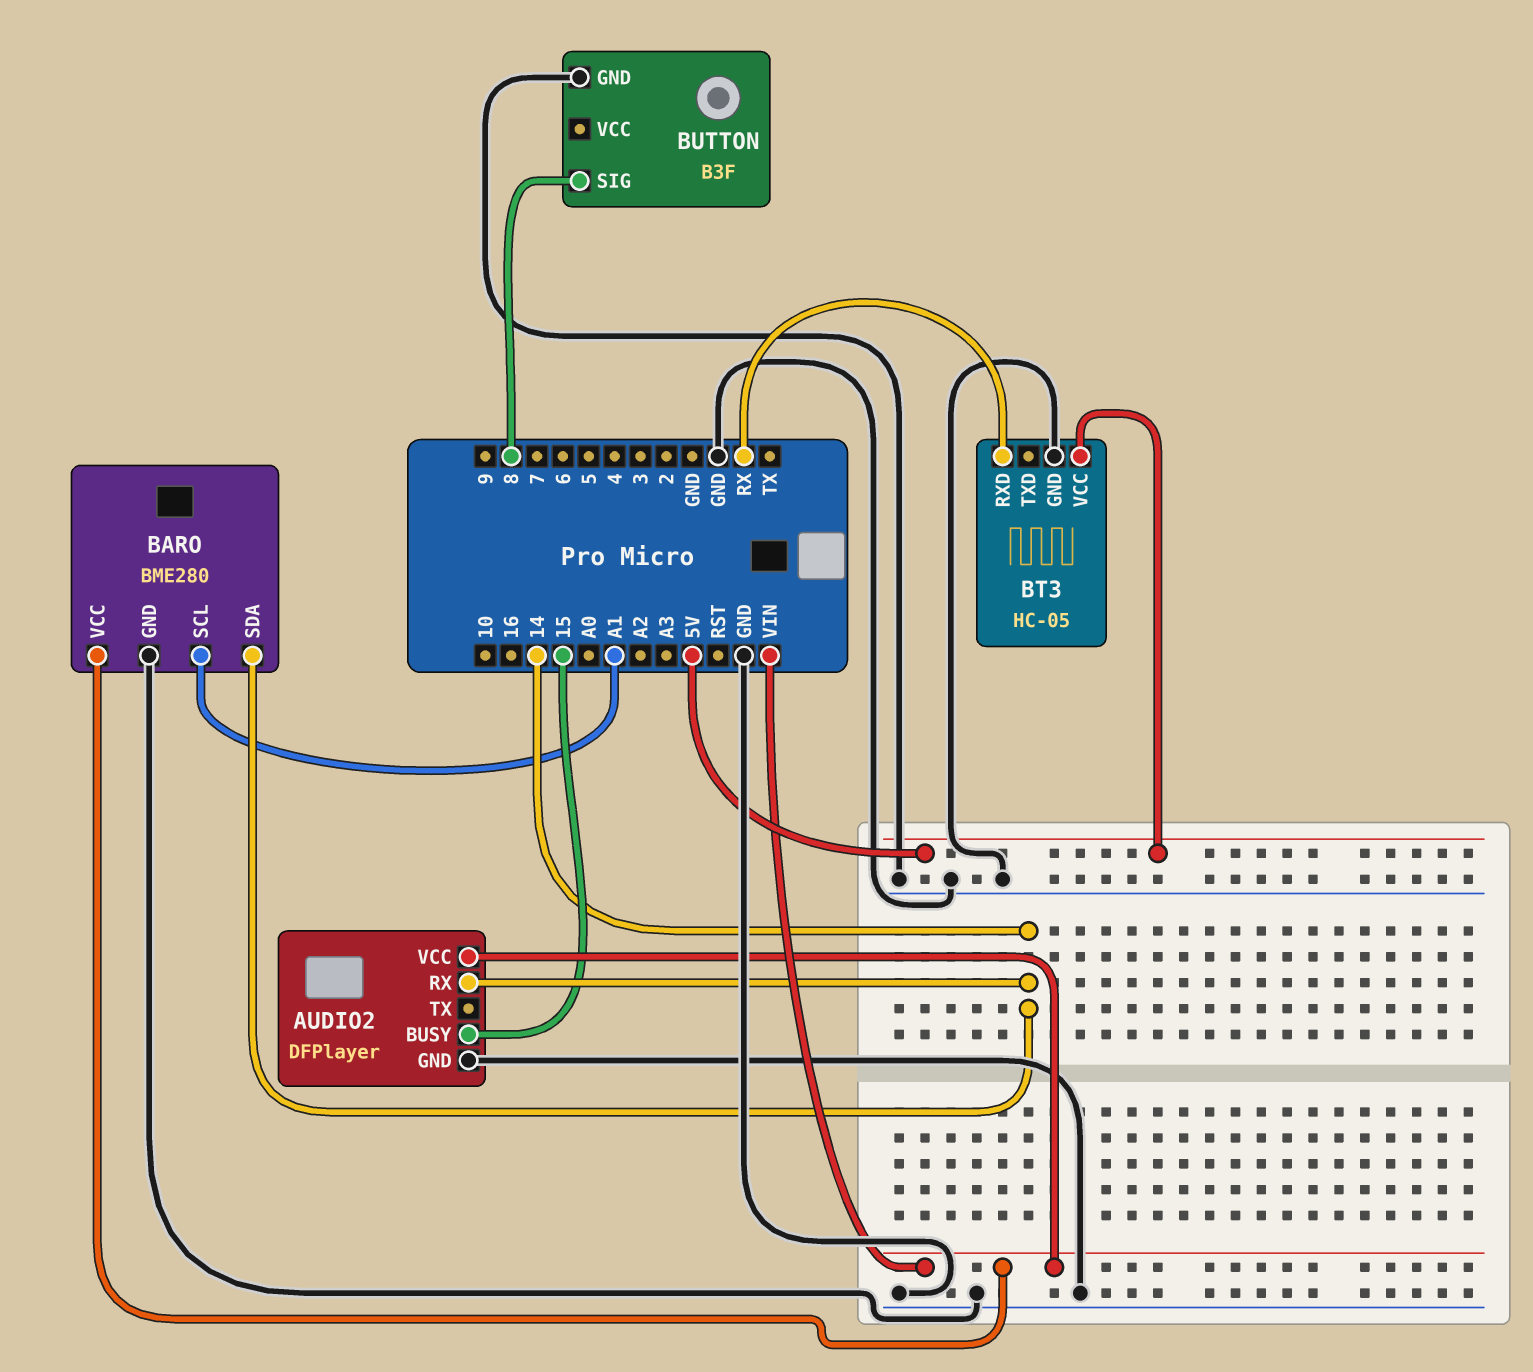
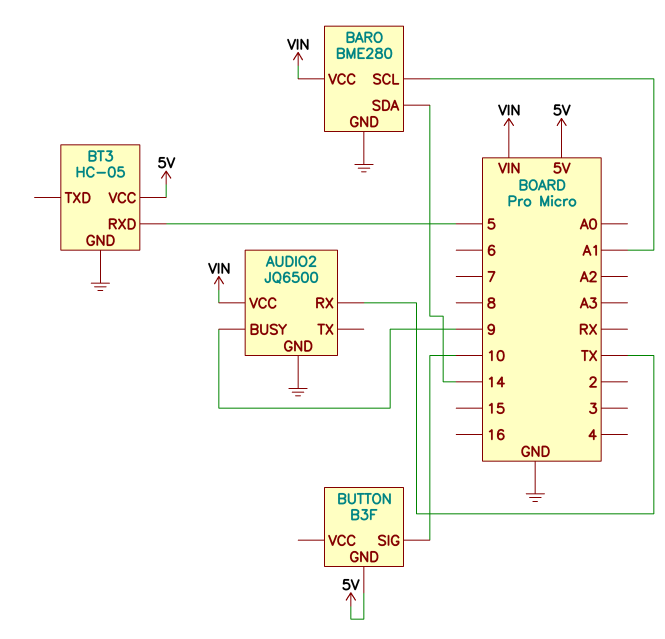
AUDIO2: DFPlayer -> JQ6500
AUDIO2 pin BUSY: 15 -> 9
AUDIO2 pin RX: 14 -> TX
BT3 pin RXD: RX -> 5
BUTTON pin GND: GND -> 5V
BUTTON pin SIG: 8 -> 10

